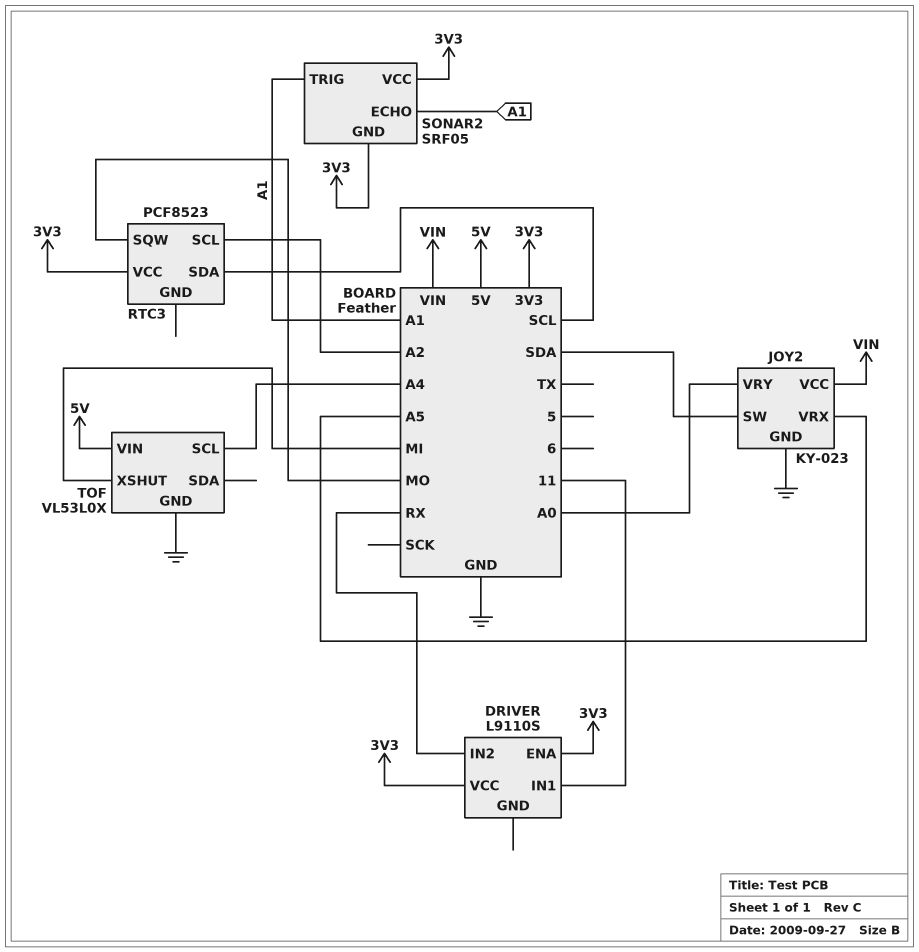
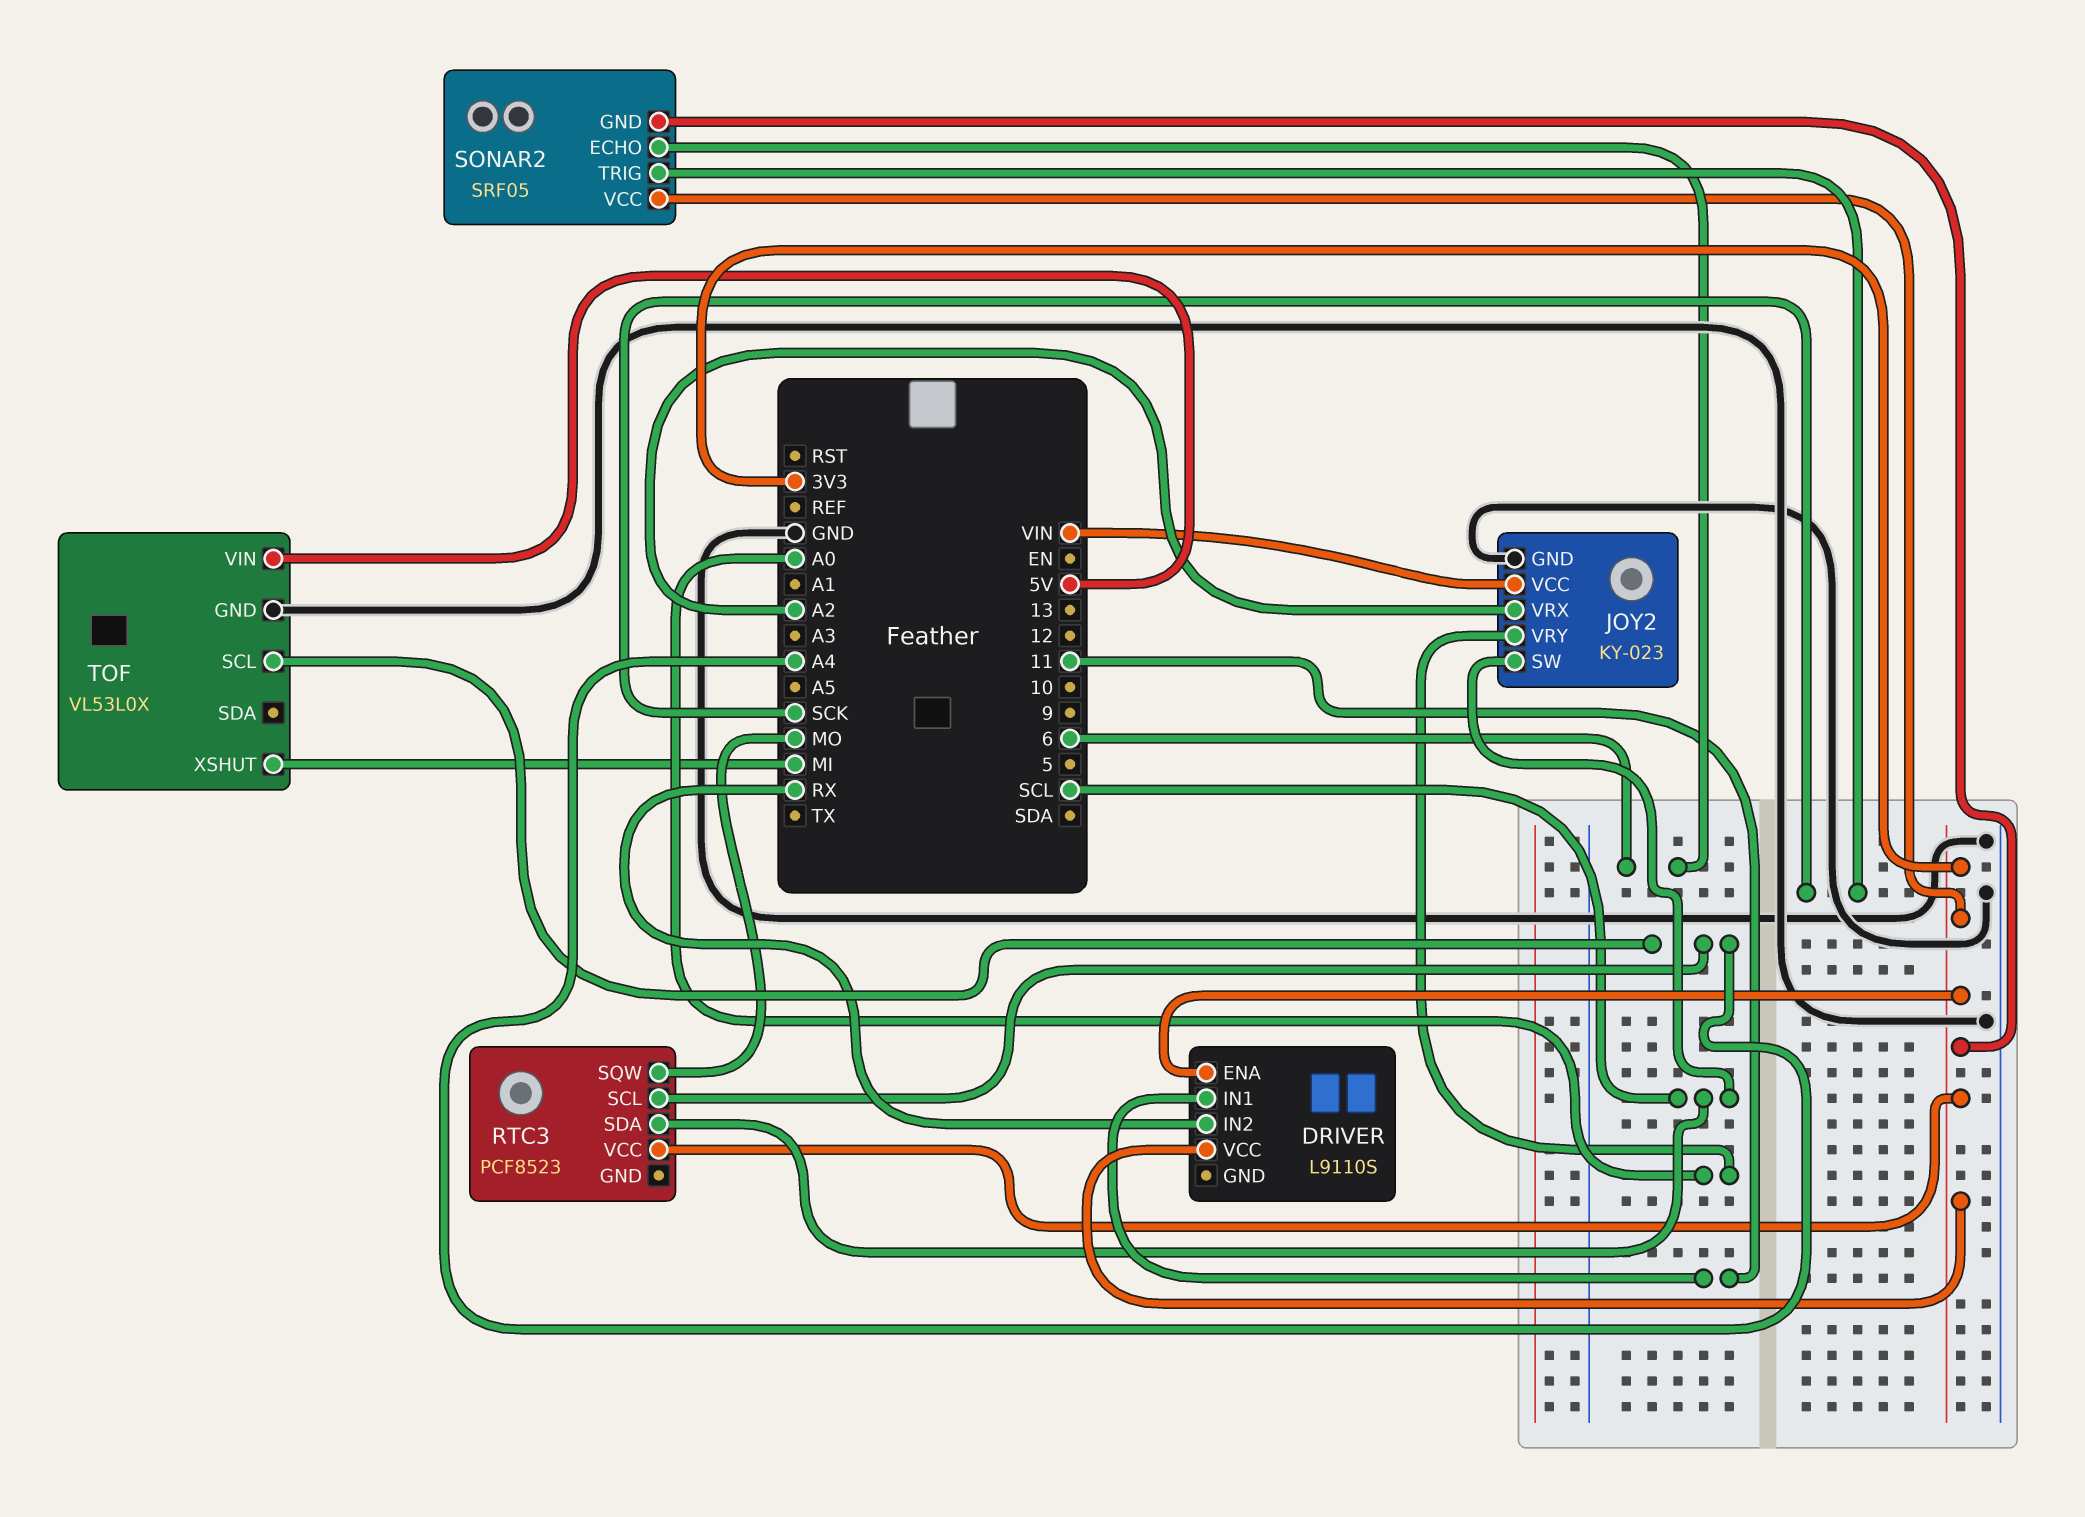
JOY2 pin SW: SDA -> SCL
JOY2 pin VRX: A5 -> A2
RTC3 pin SCL: A2 -> A4
SONAR2 pin ECHO: A1 -> 6
SONAR2 pin TRIG: A1 -> SCK

